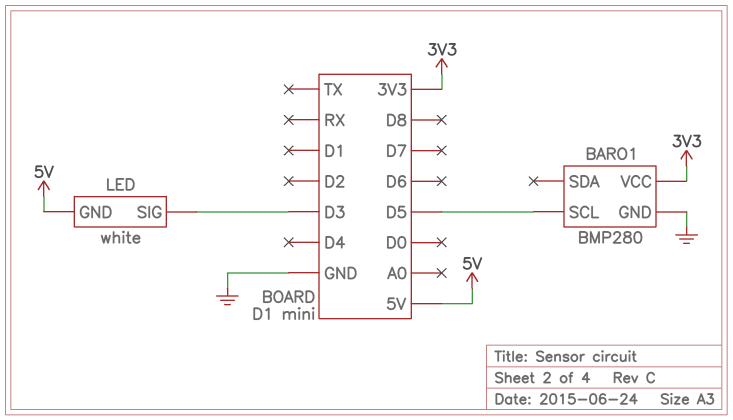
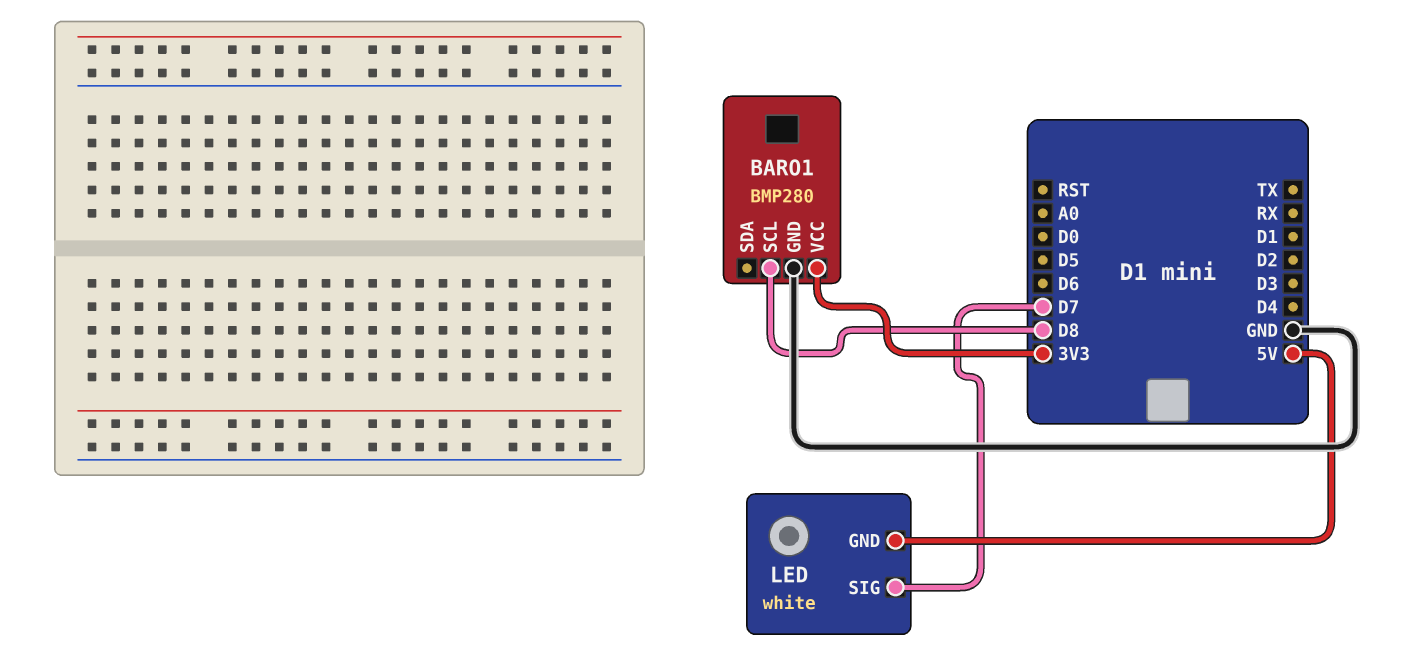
BARO1 pin SCL: D5 -> D8
LED pin SIG: D3 -> D7

